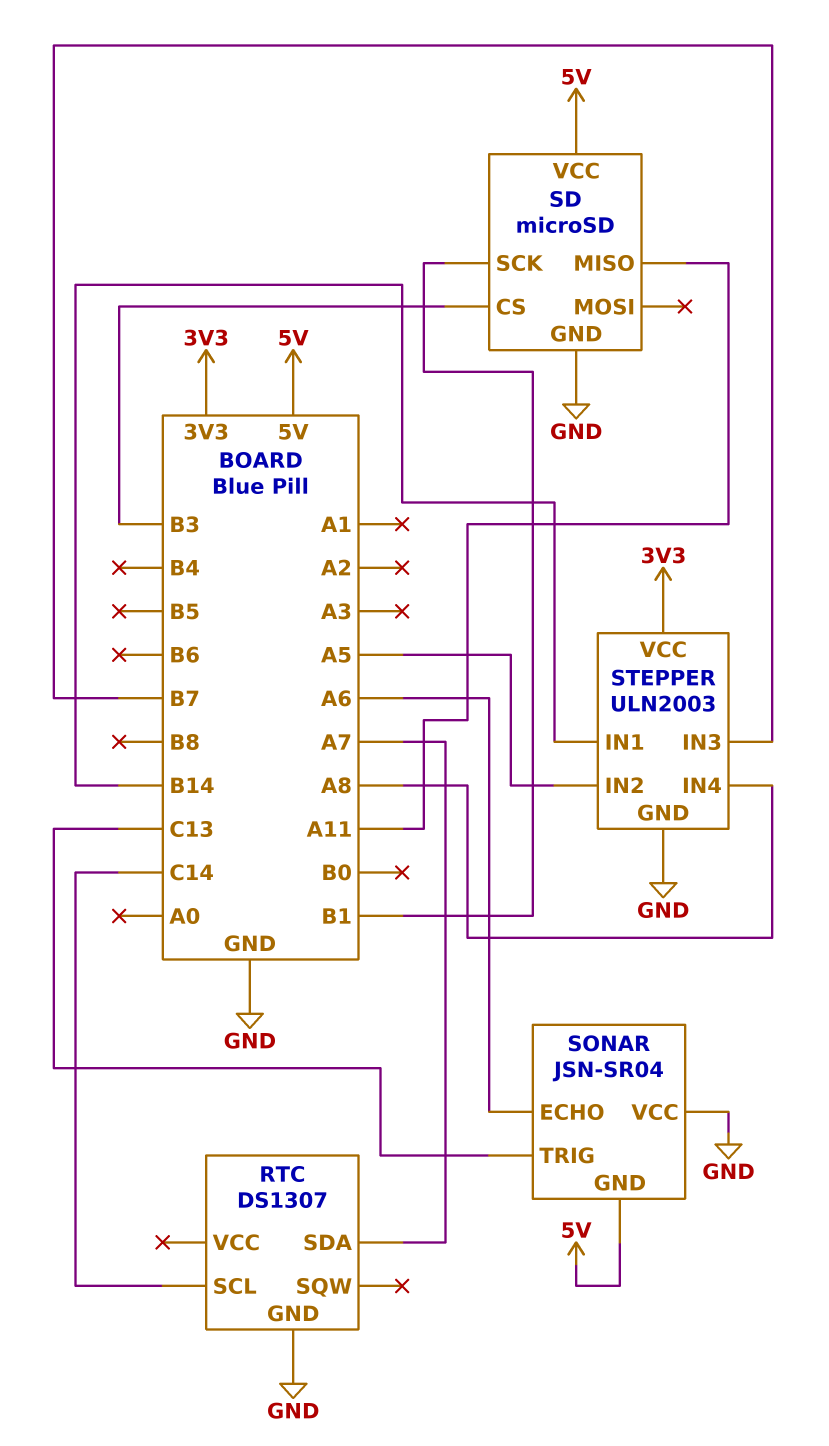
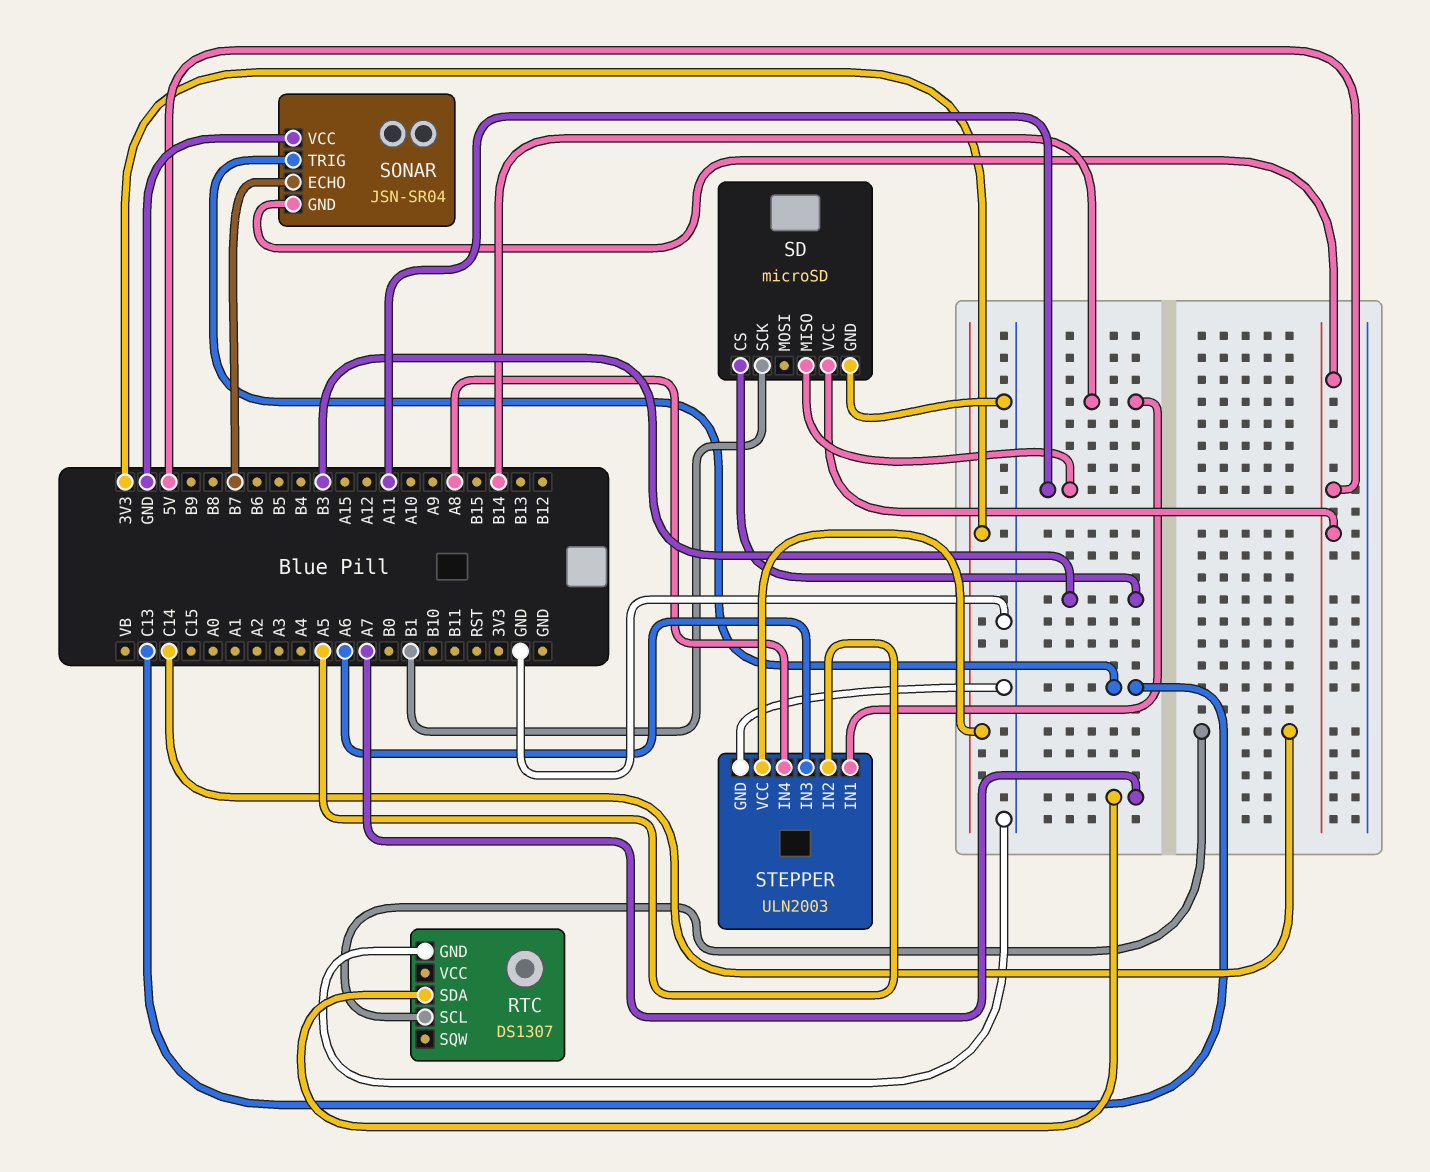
SONAR pin ECHO: A6 -> B7
STEPPER pin IN3: B7 -> A6

